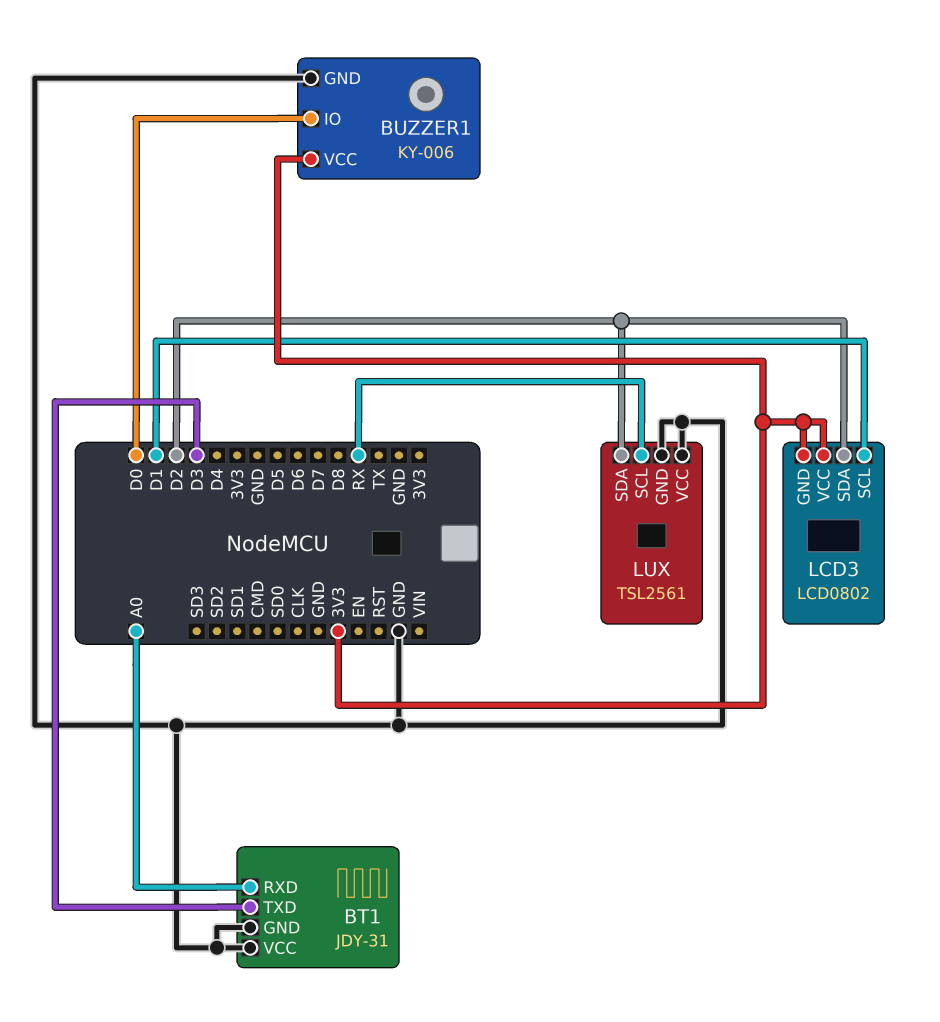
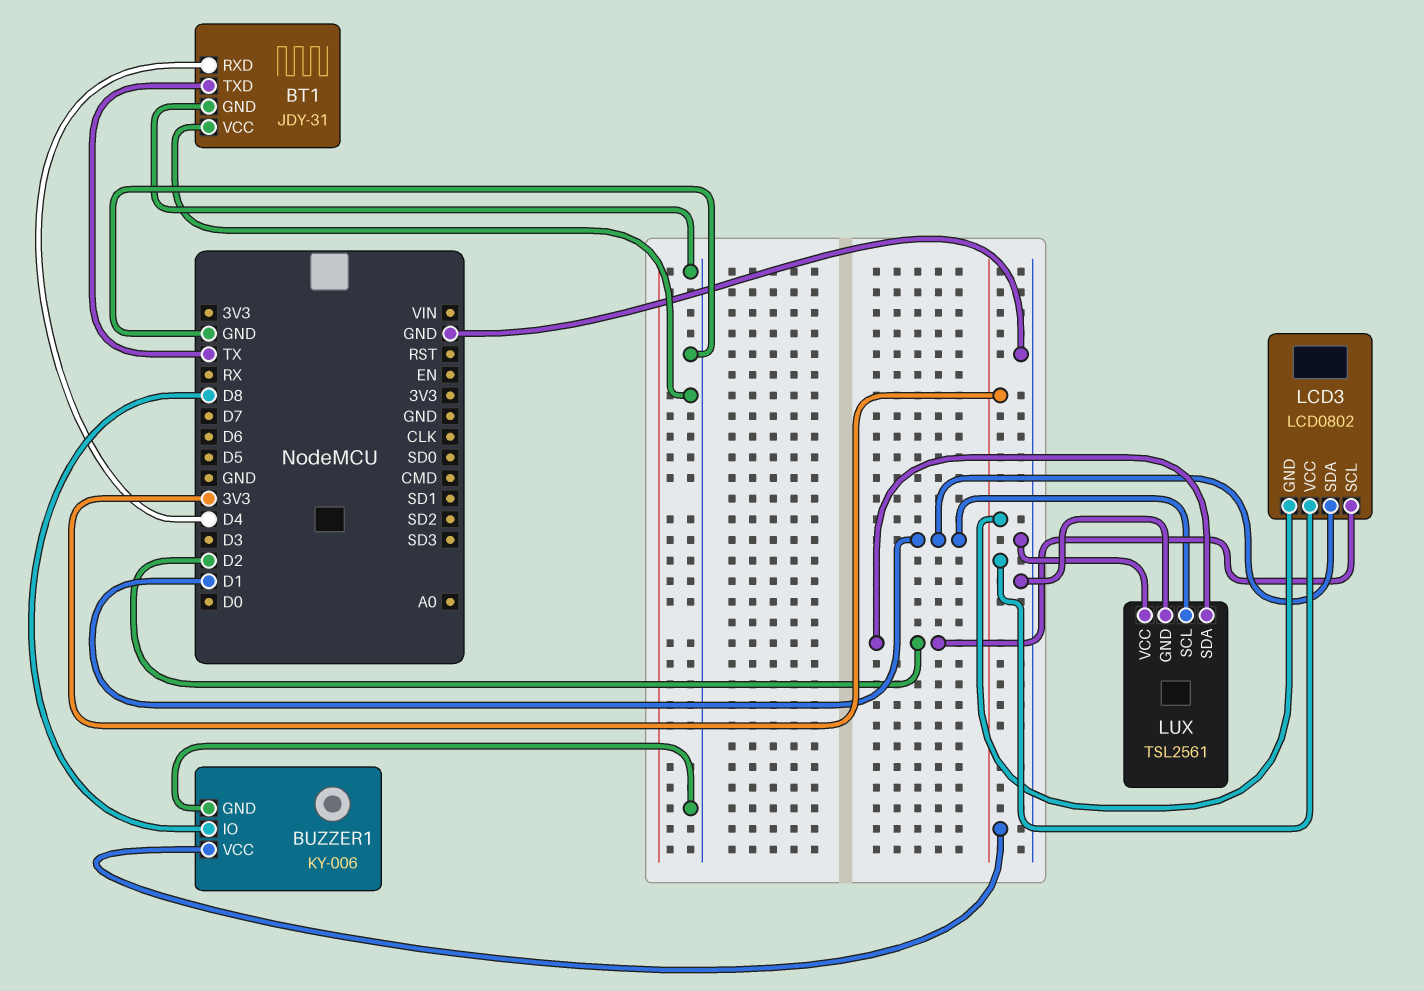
BT1 pin RXD: A0 -> D4
BT1 pin TXD: D3 -> TX
BUZZER1 pin IO: D0 -> D8
LCD3 pin SCL: D1 -> D2
LCD3 pin SDA: D2 -> D1
LUX pin SCL: RX -> D1

